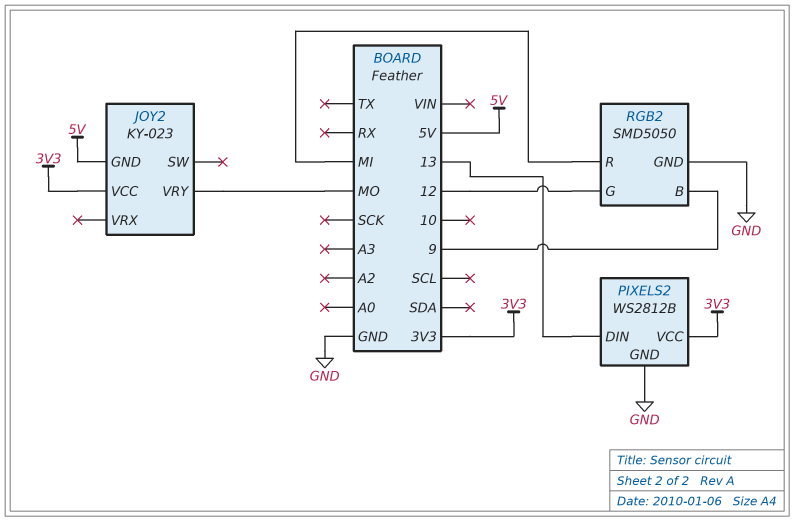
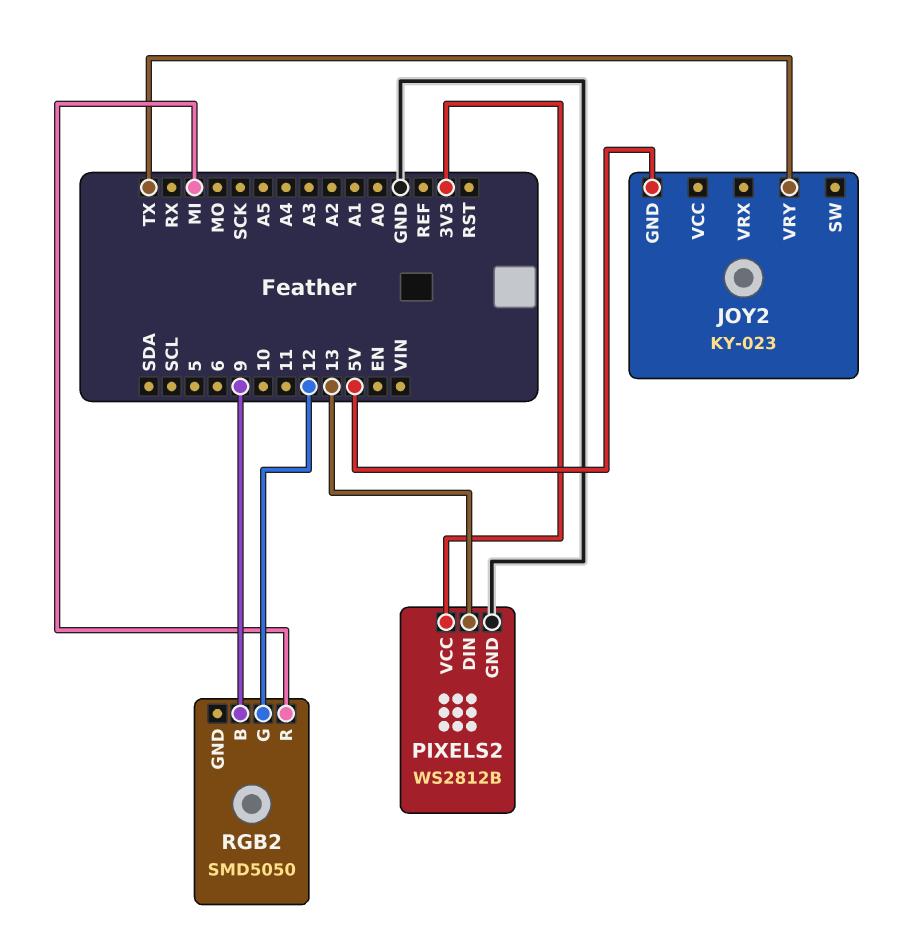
JOY2 pin VCC: 3V3 -> none
JOY2 pin VRY: MO -> TX
RGB2 pin GND: GND -> none

